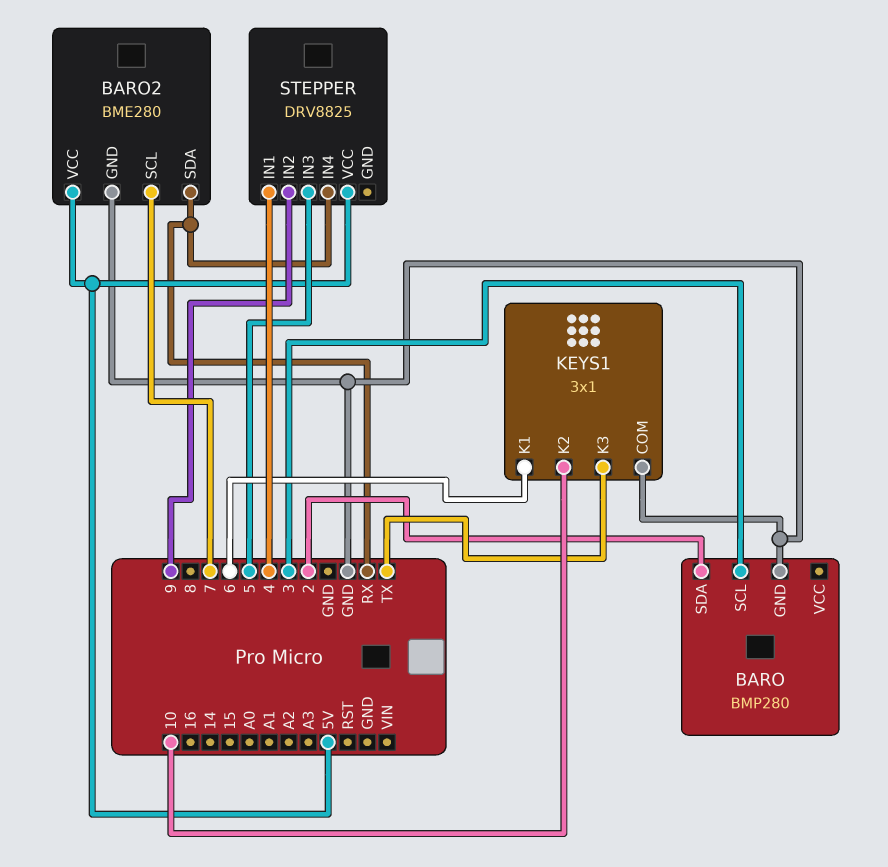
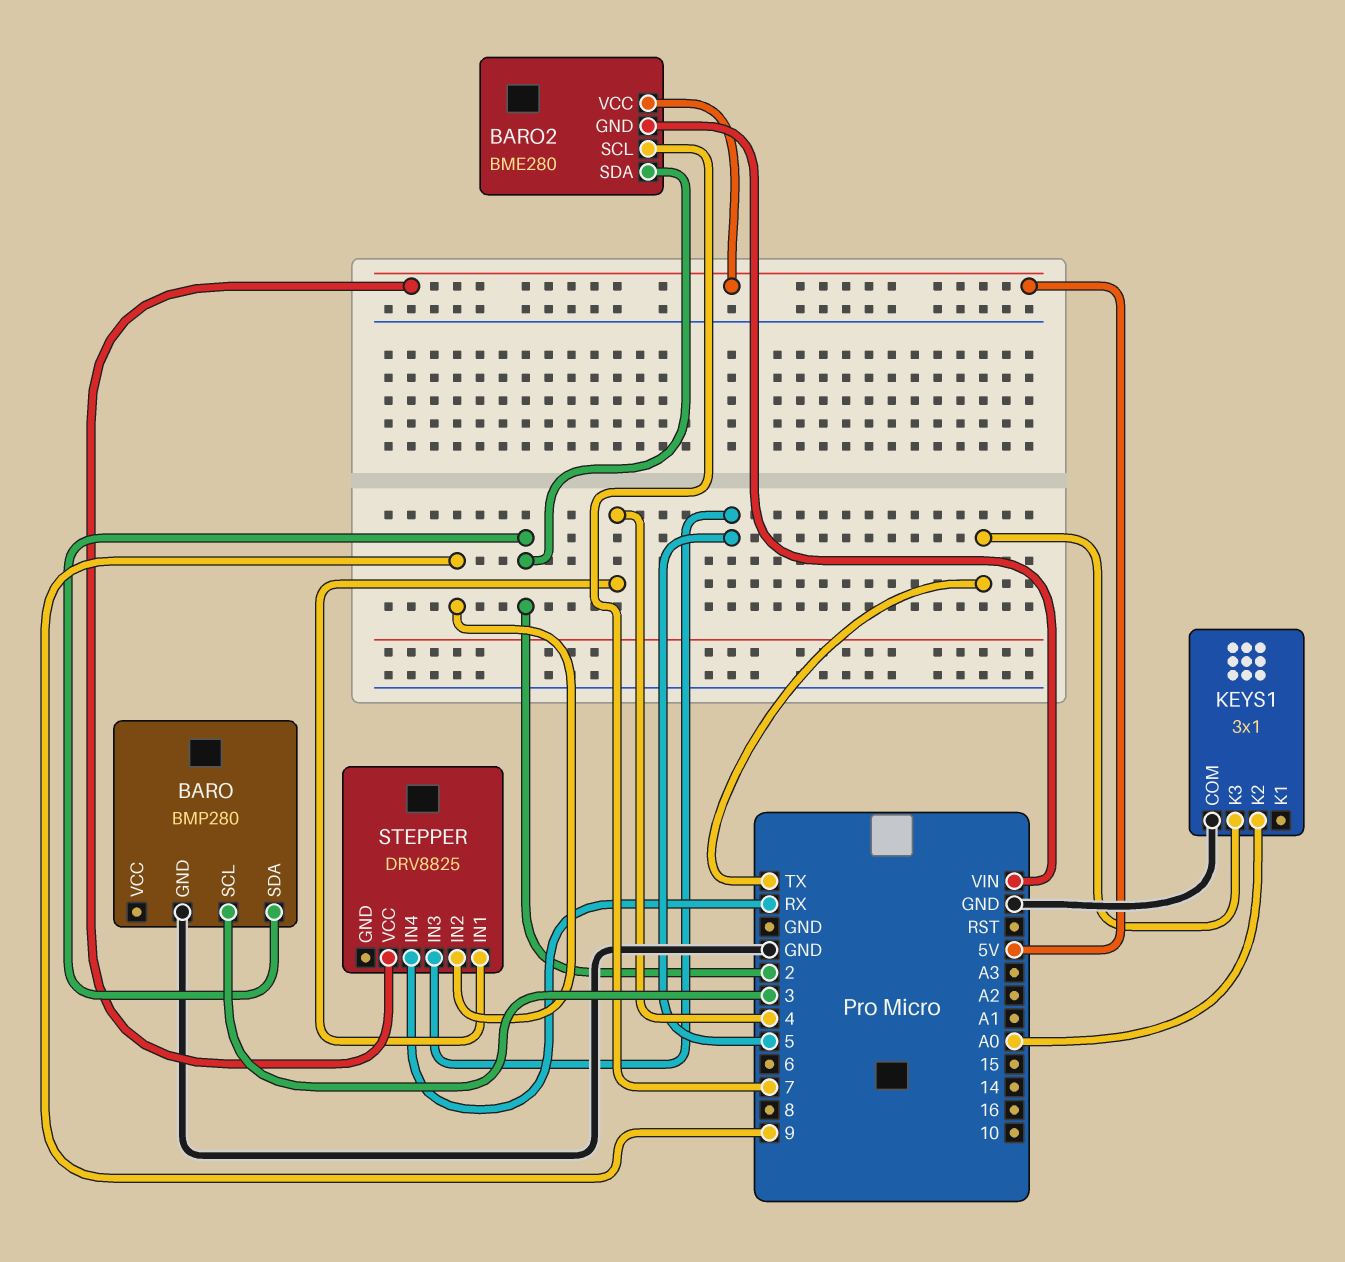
BARO2 pin GND: GND -> VIN
BARO2 pin SDA: RX -> 2
KEYS1 pin K1: 6 -> none
KEYS1 pin K2: 10 -> A0

